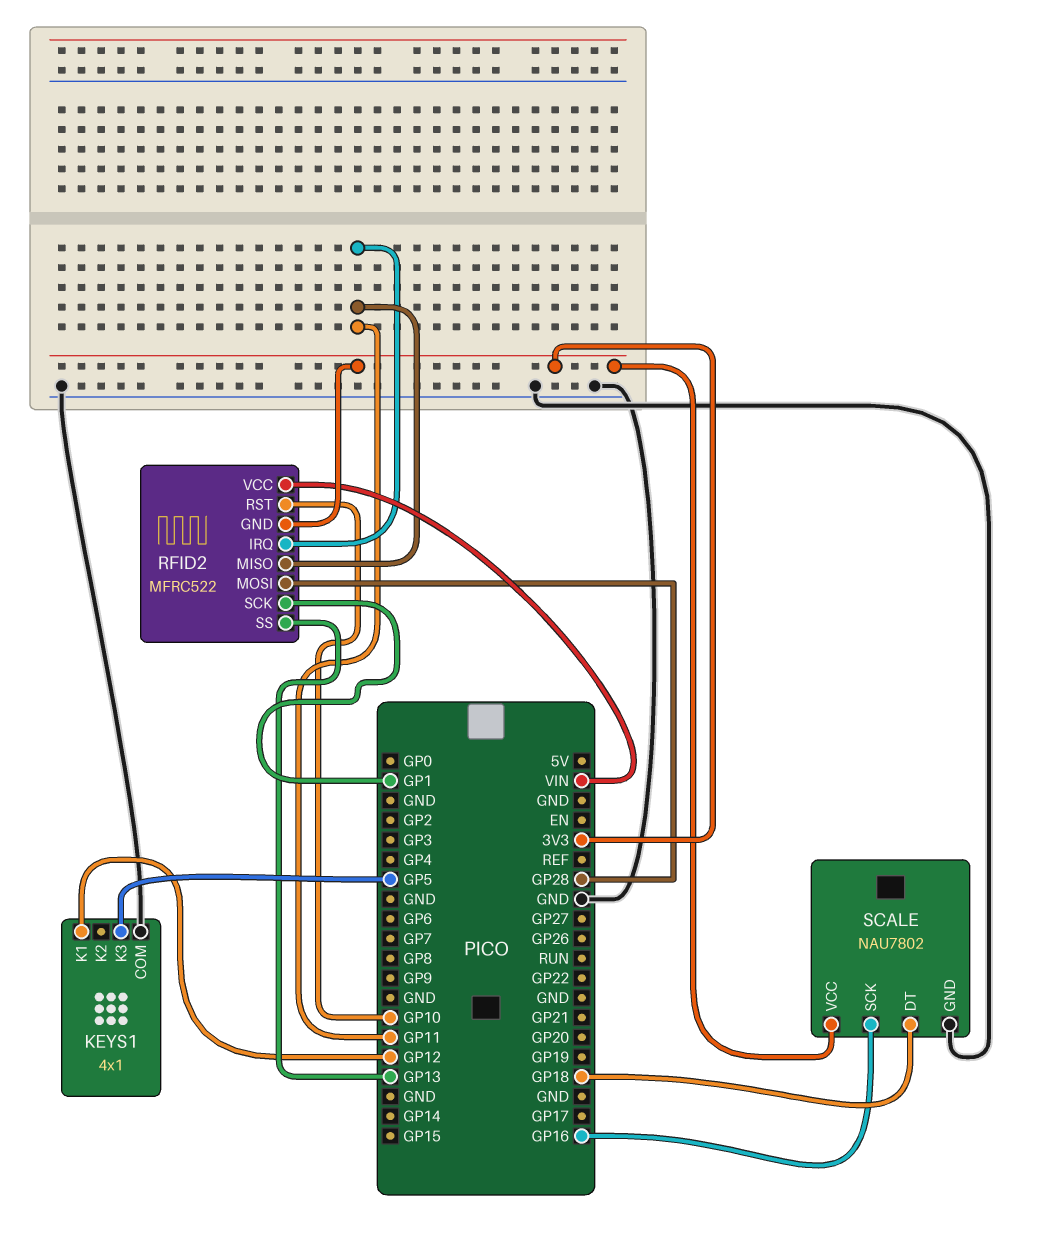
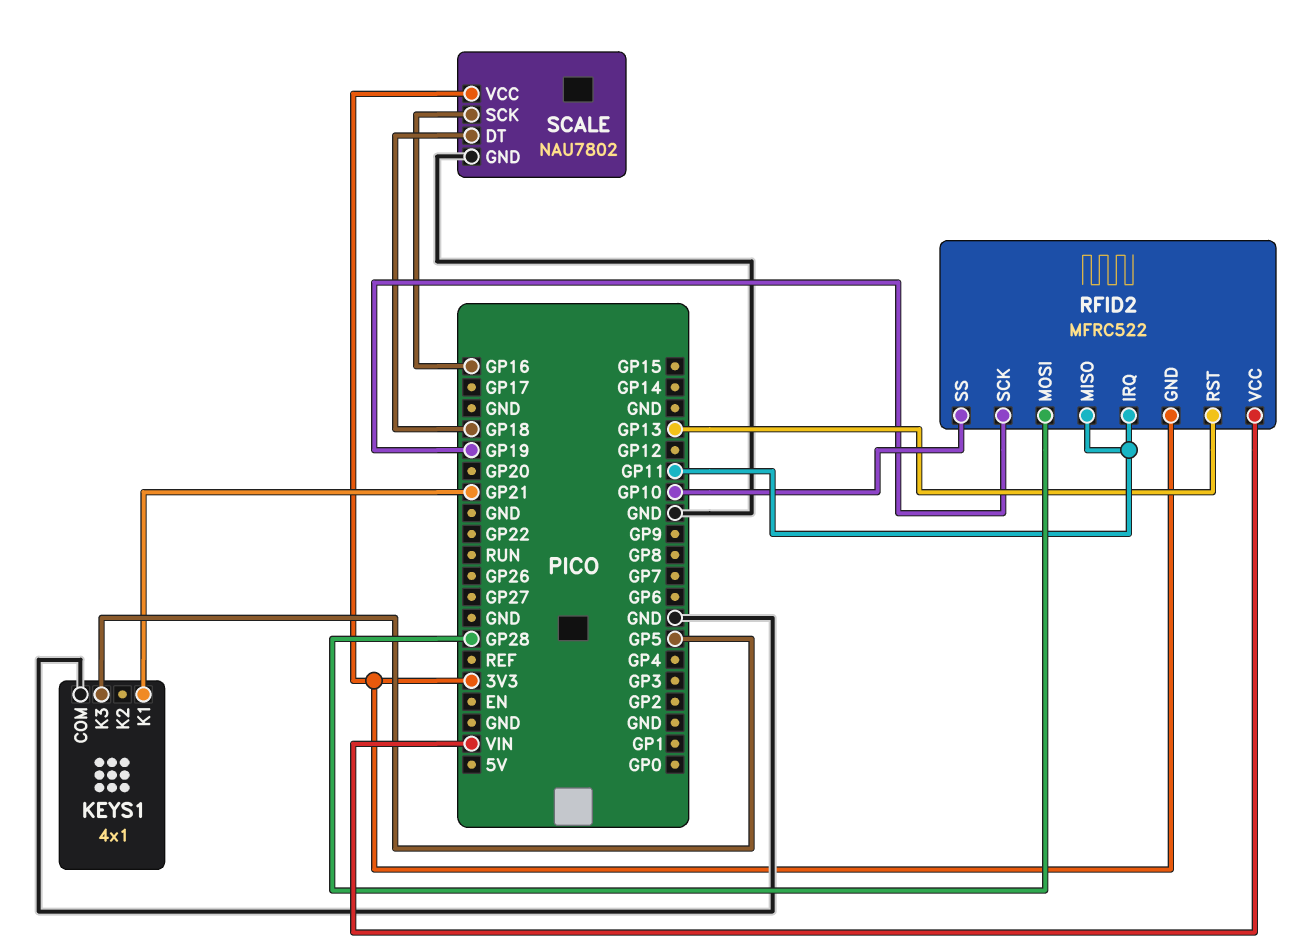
KEYS1 pin K1: GP12 -> GP21
RFID2 pin RST: GP10 -> GP13
RFID2 pin SCK: GP1 -> GP19
RFID2 pin SS: GP13 -> GP10

